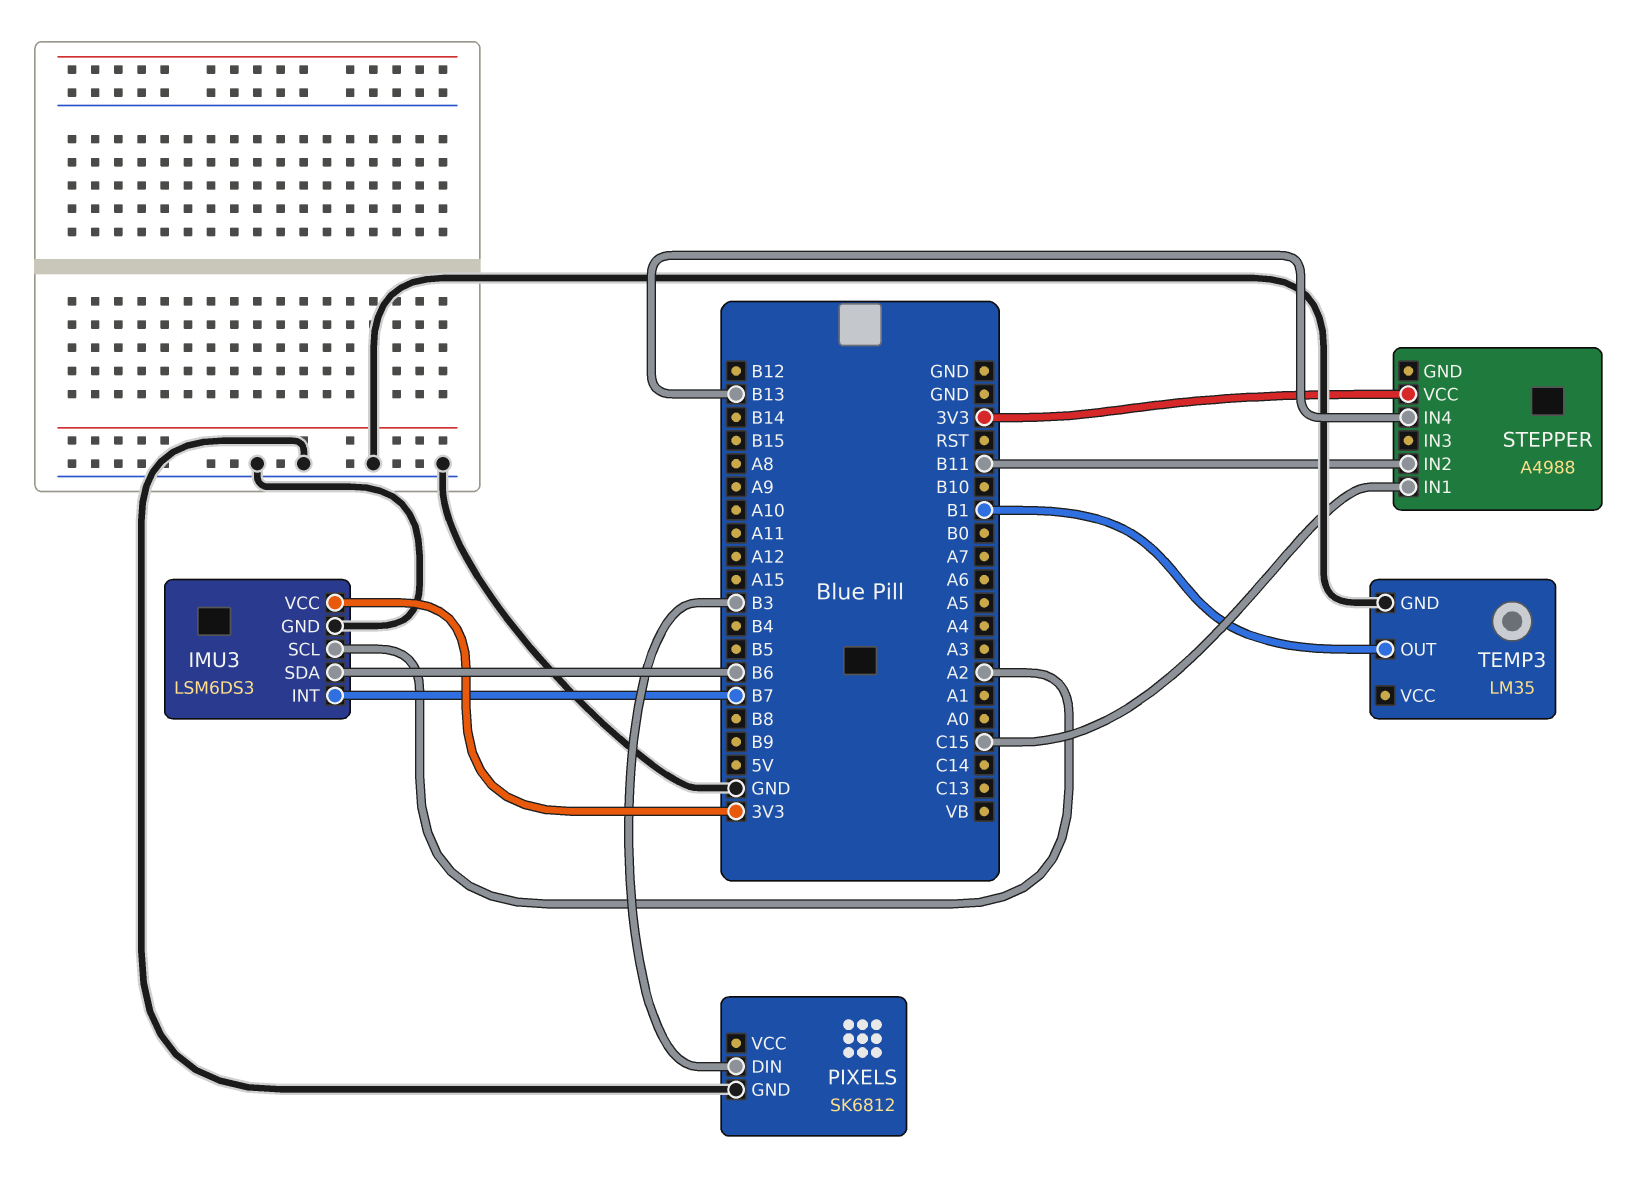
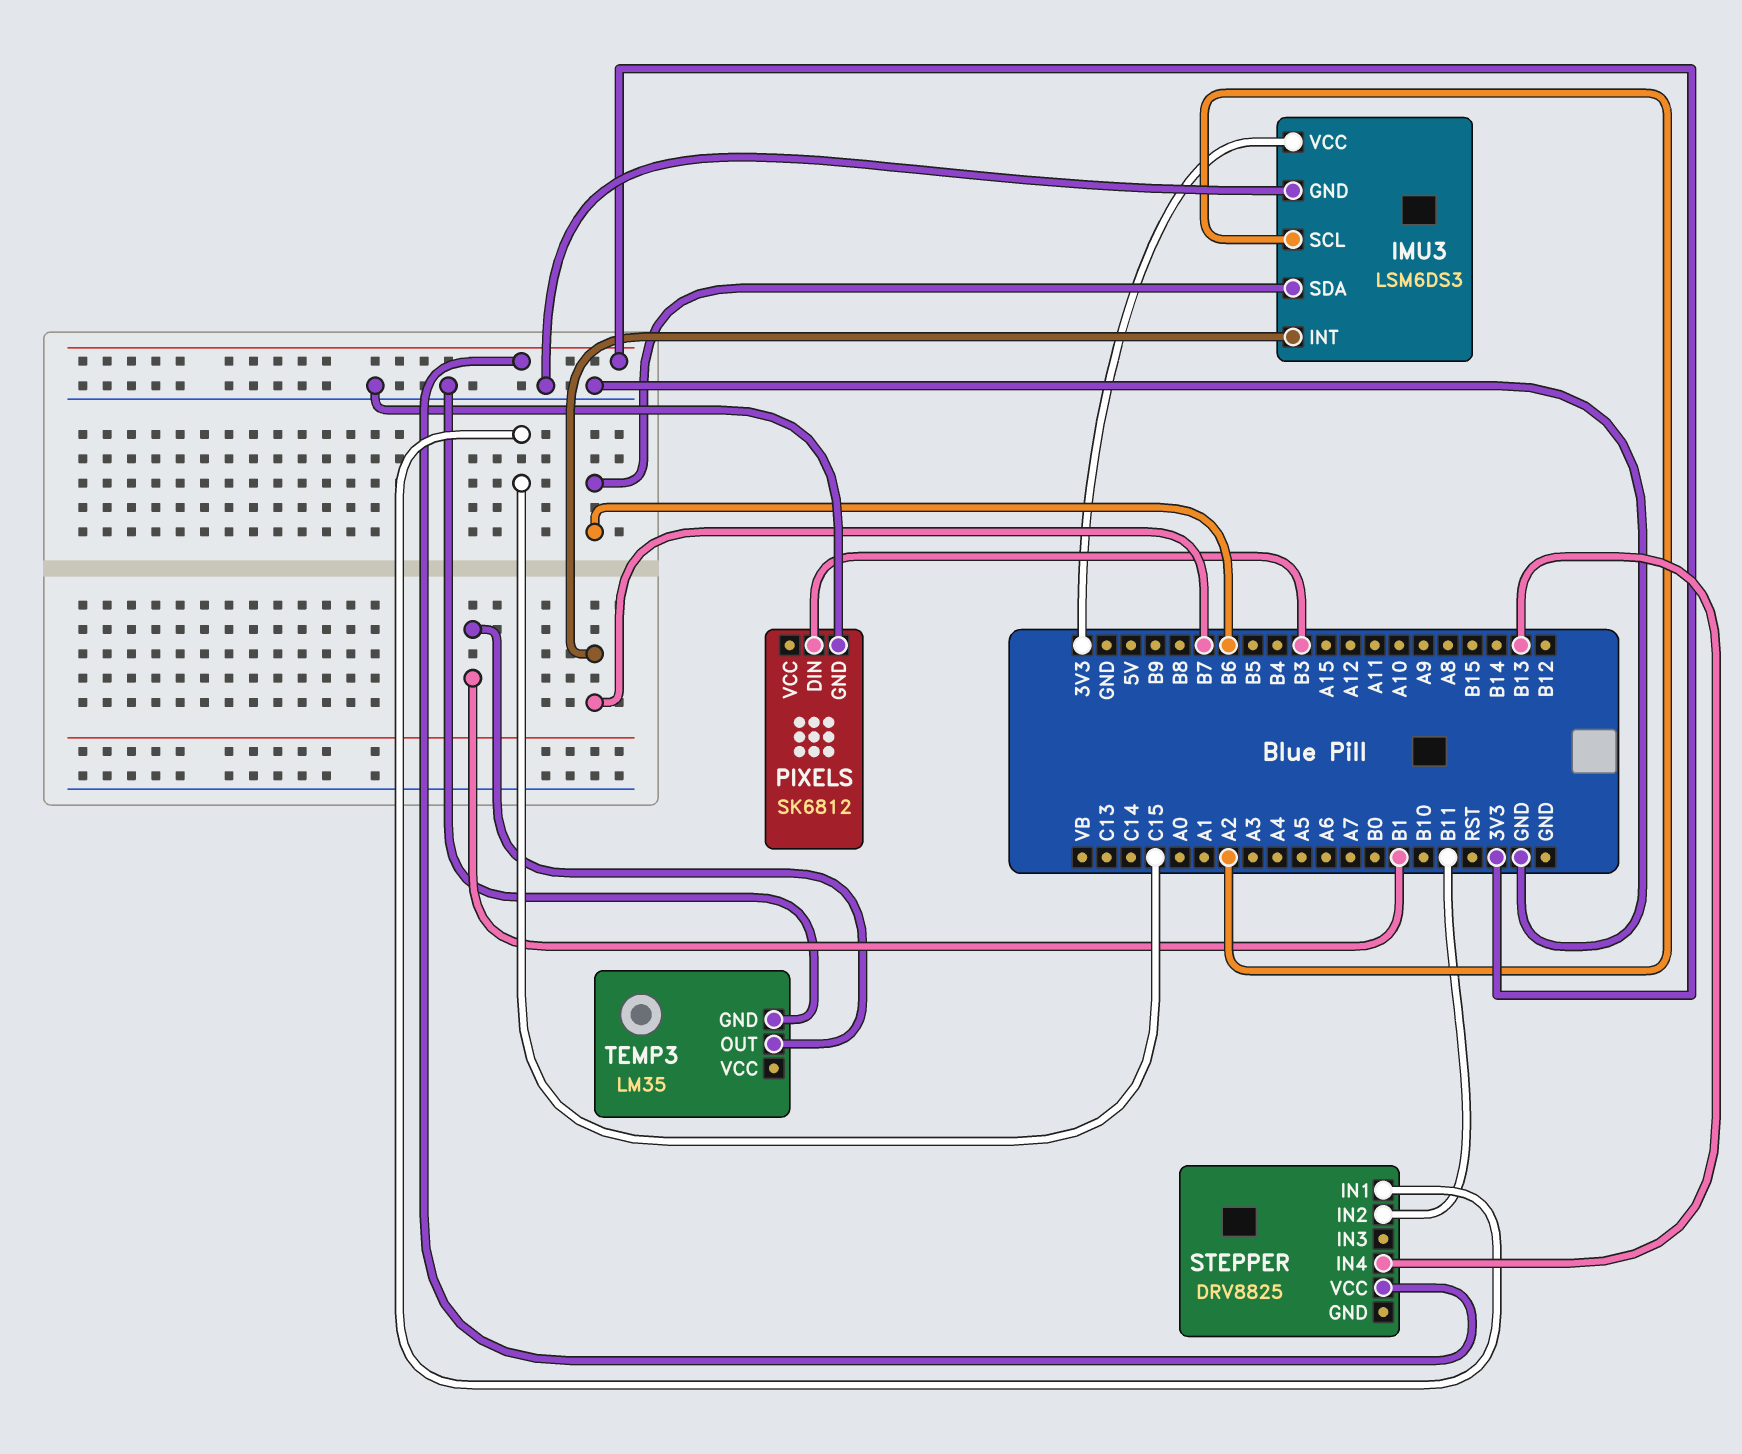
STEPPER: A4988 -> DRV8825

